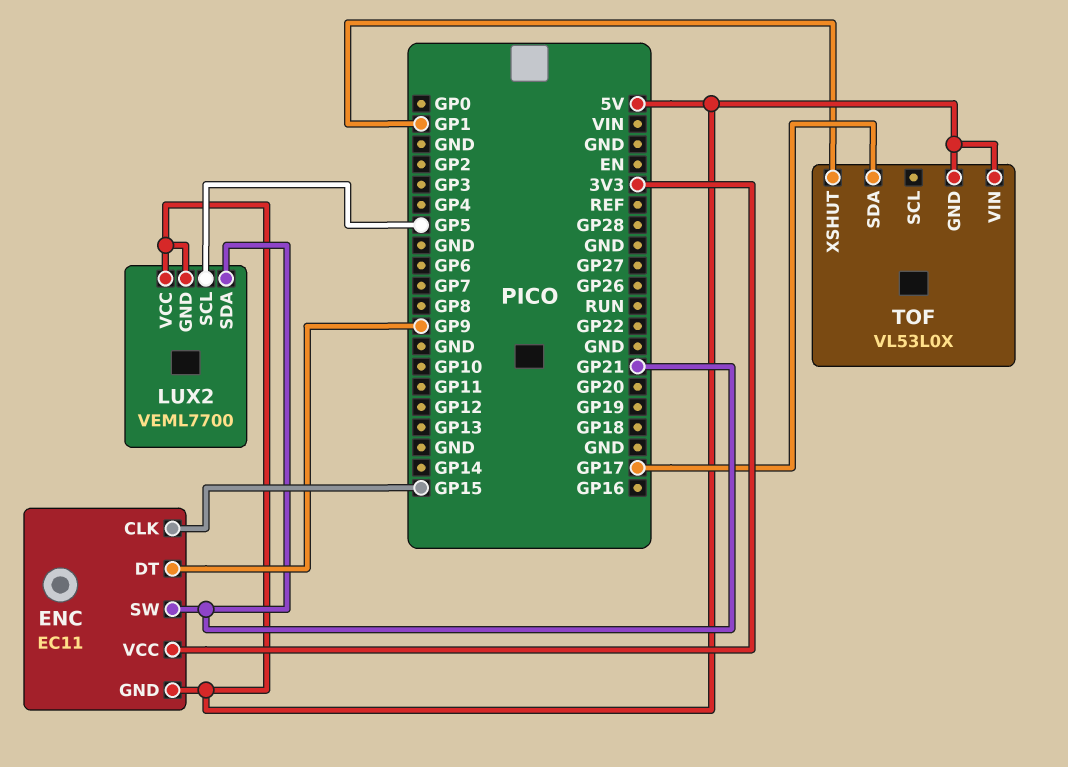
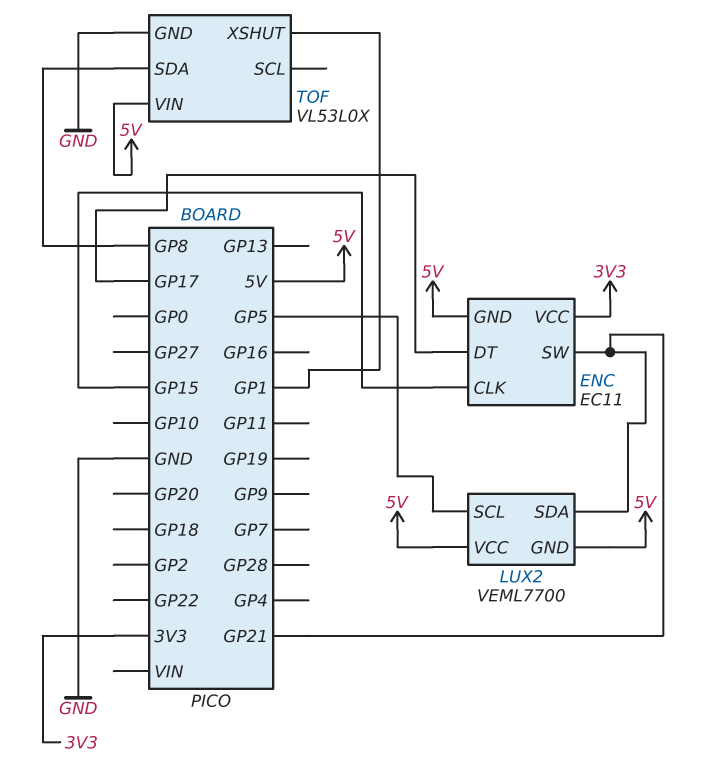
ENC pin DT: GP9 -> GP17
TOF pin GND: 5V -> GND
TOF pin SDA: GP17 -> GP8

